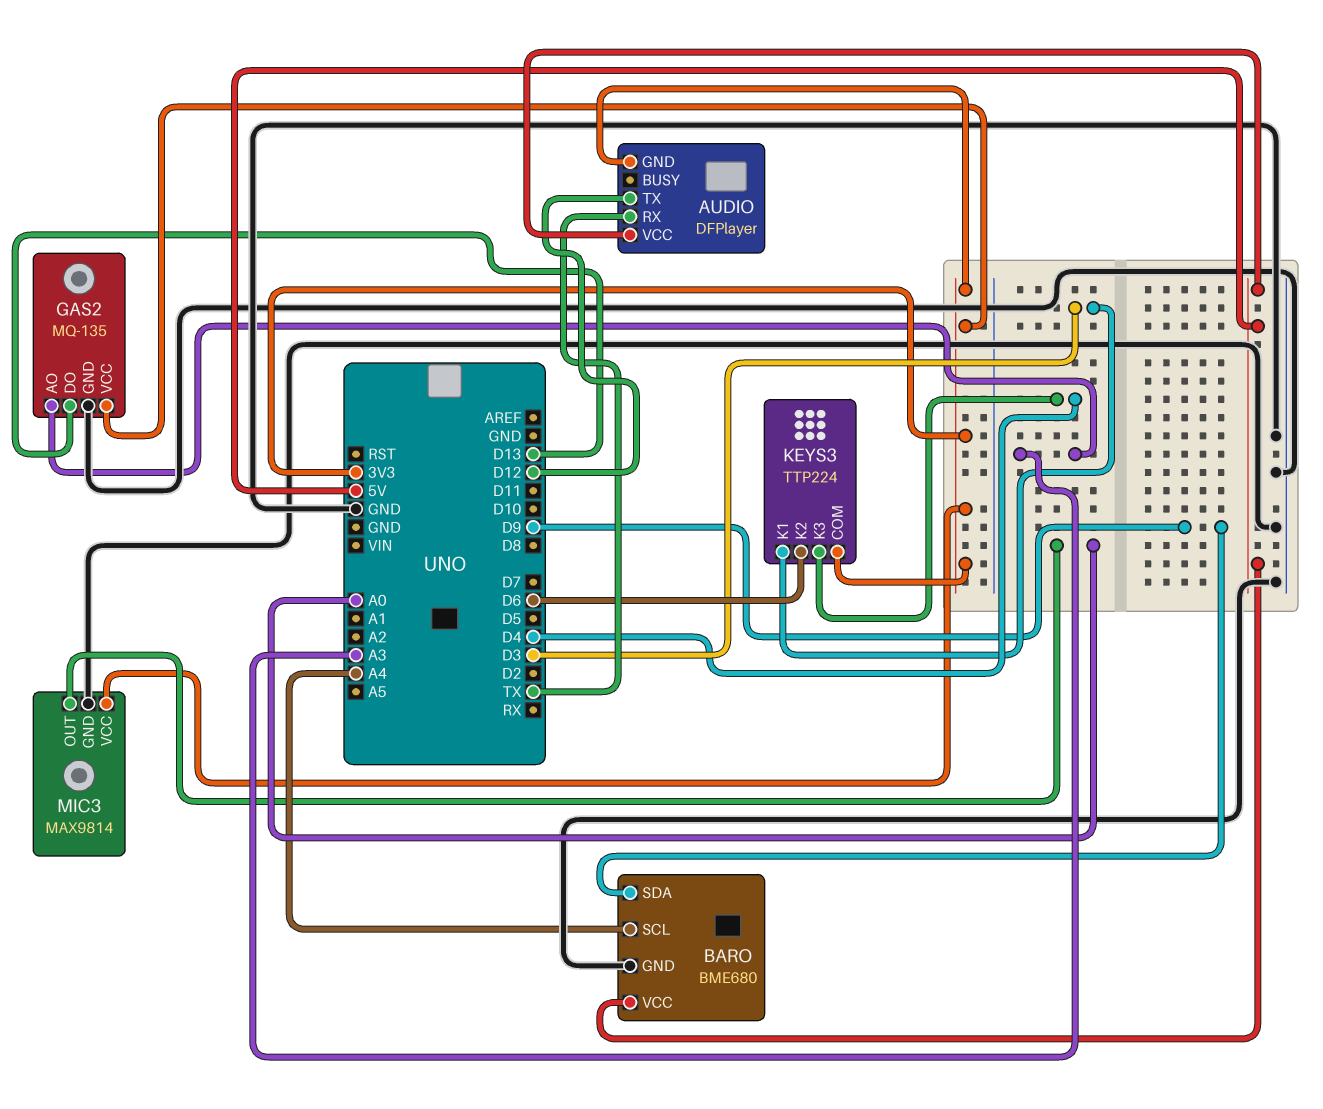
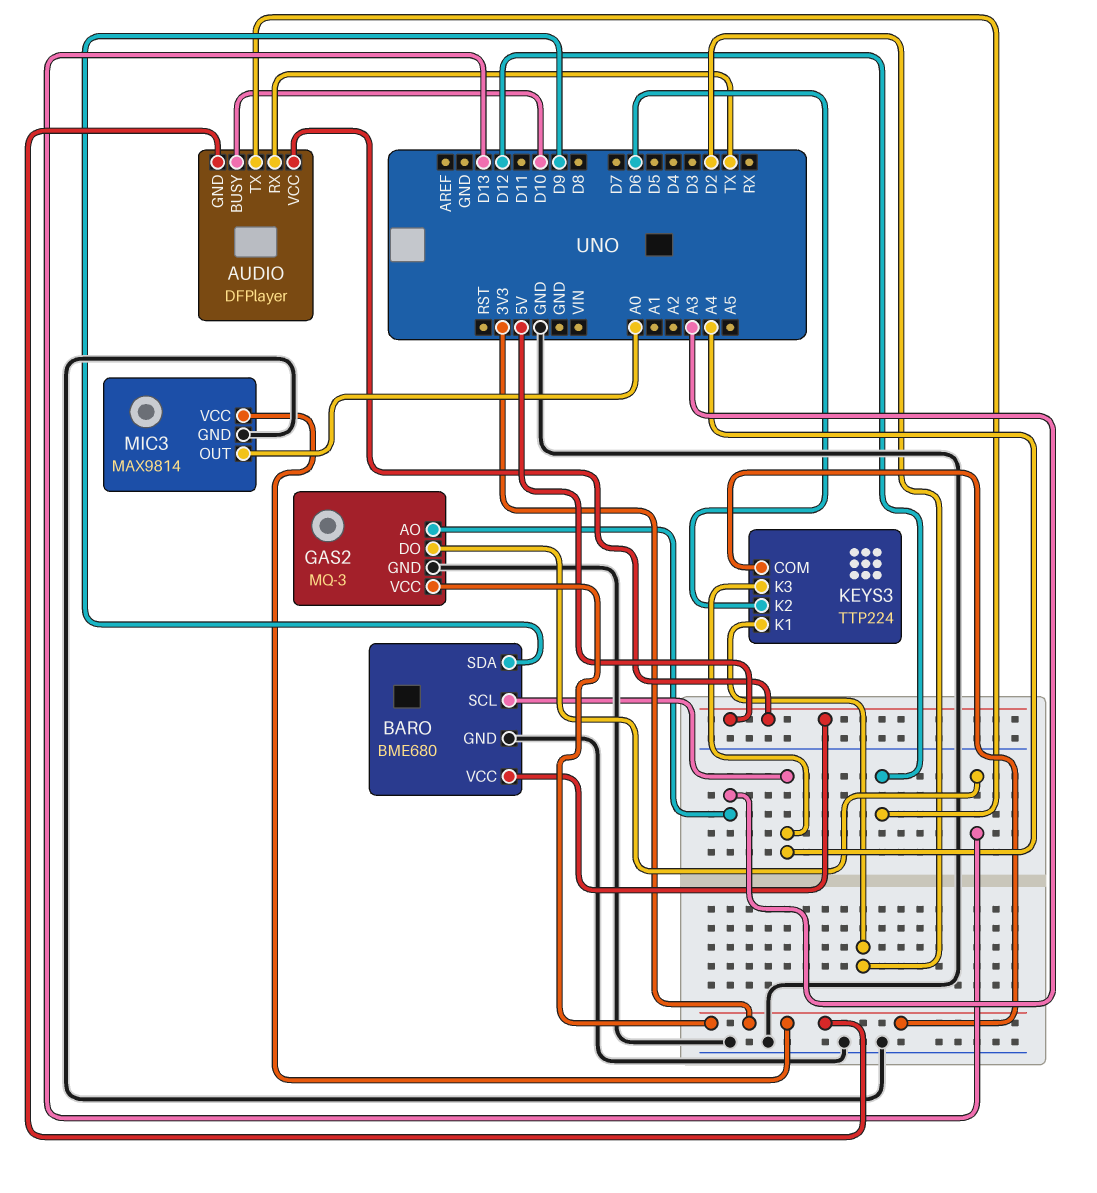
AUDIO pin BUSY: none -> D10
GAS2: MQ-135 -> MQ-3
KEYS3 pin K1: D3 -> D2
KEYS3 pin K3: D4 -> A4

